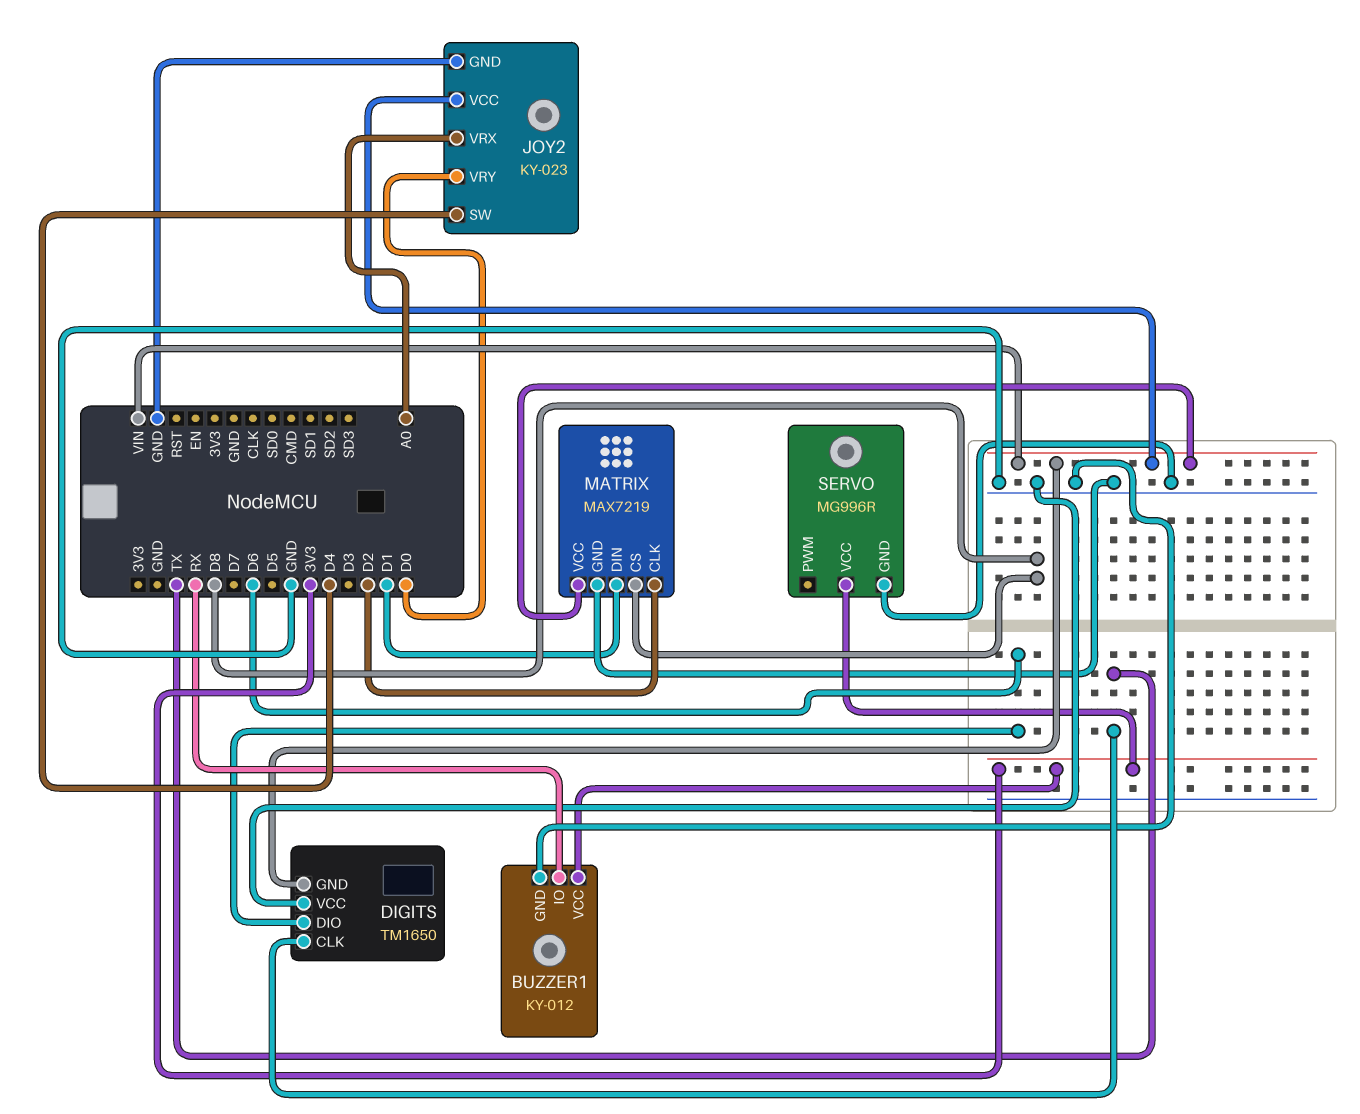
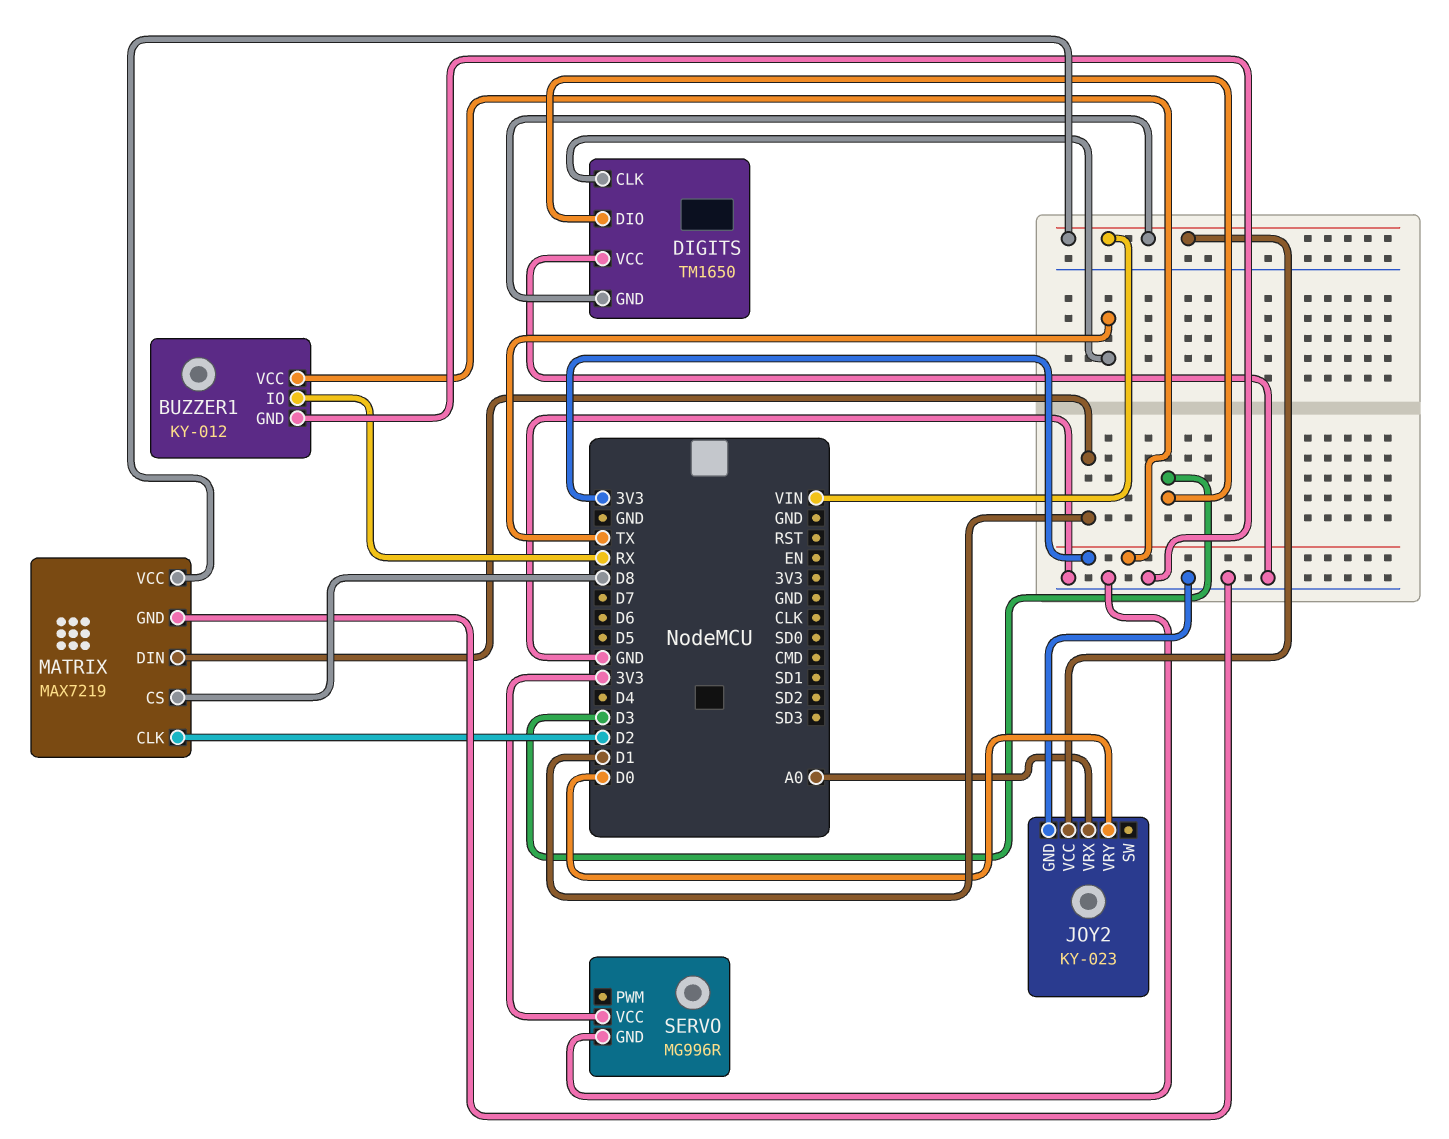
DIGITS pin DIO: D6 -> D3
JOY2 pin SW: D4 -> none

